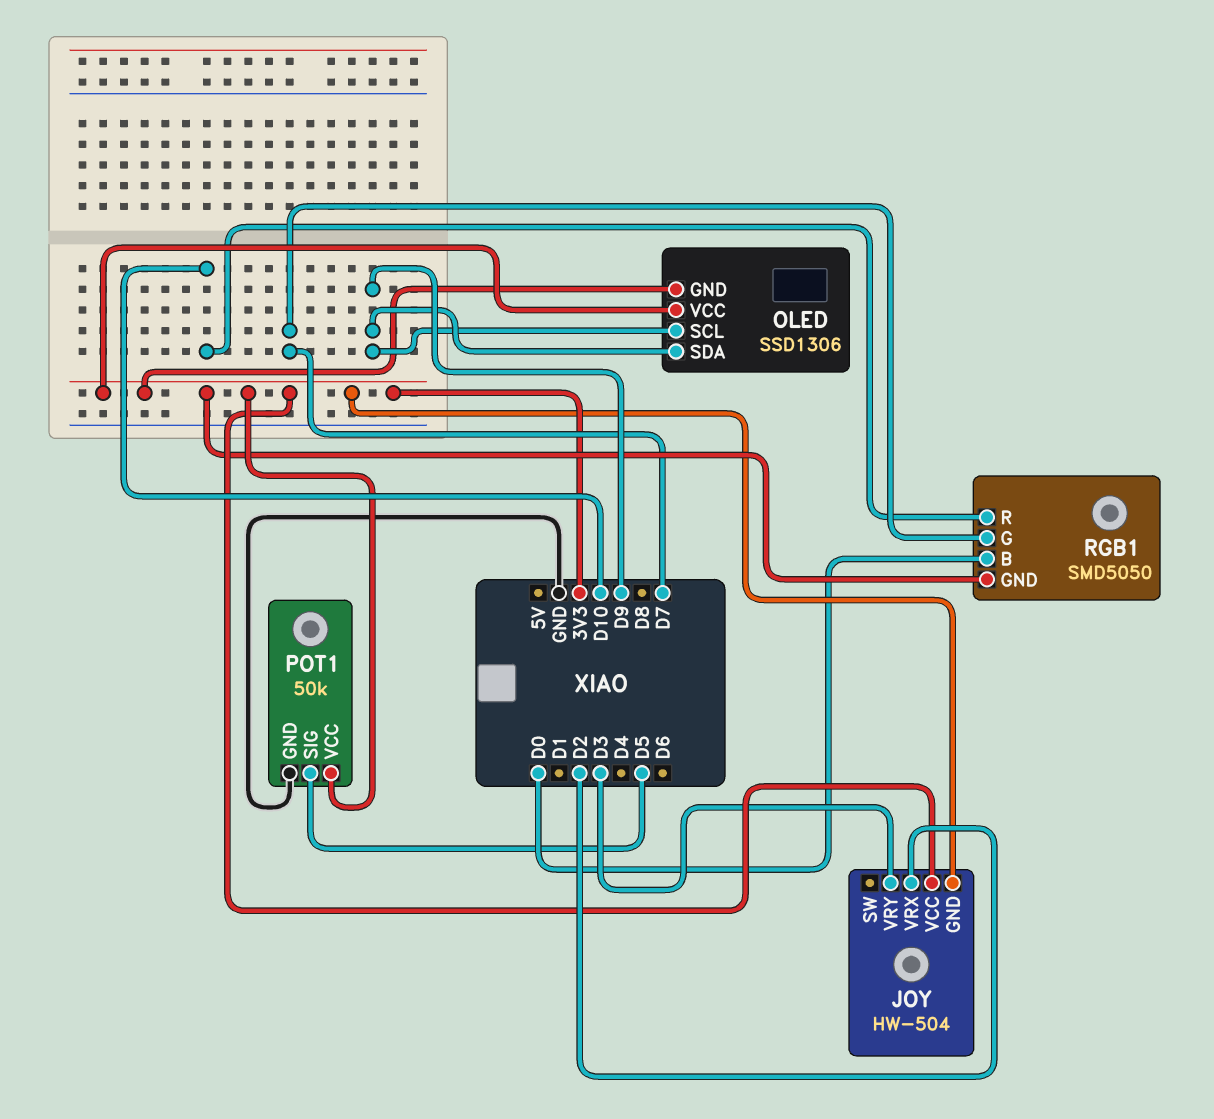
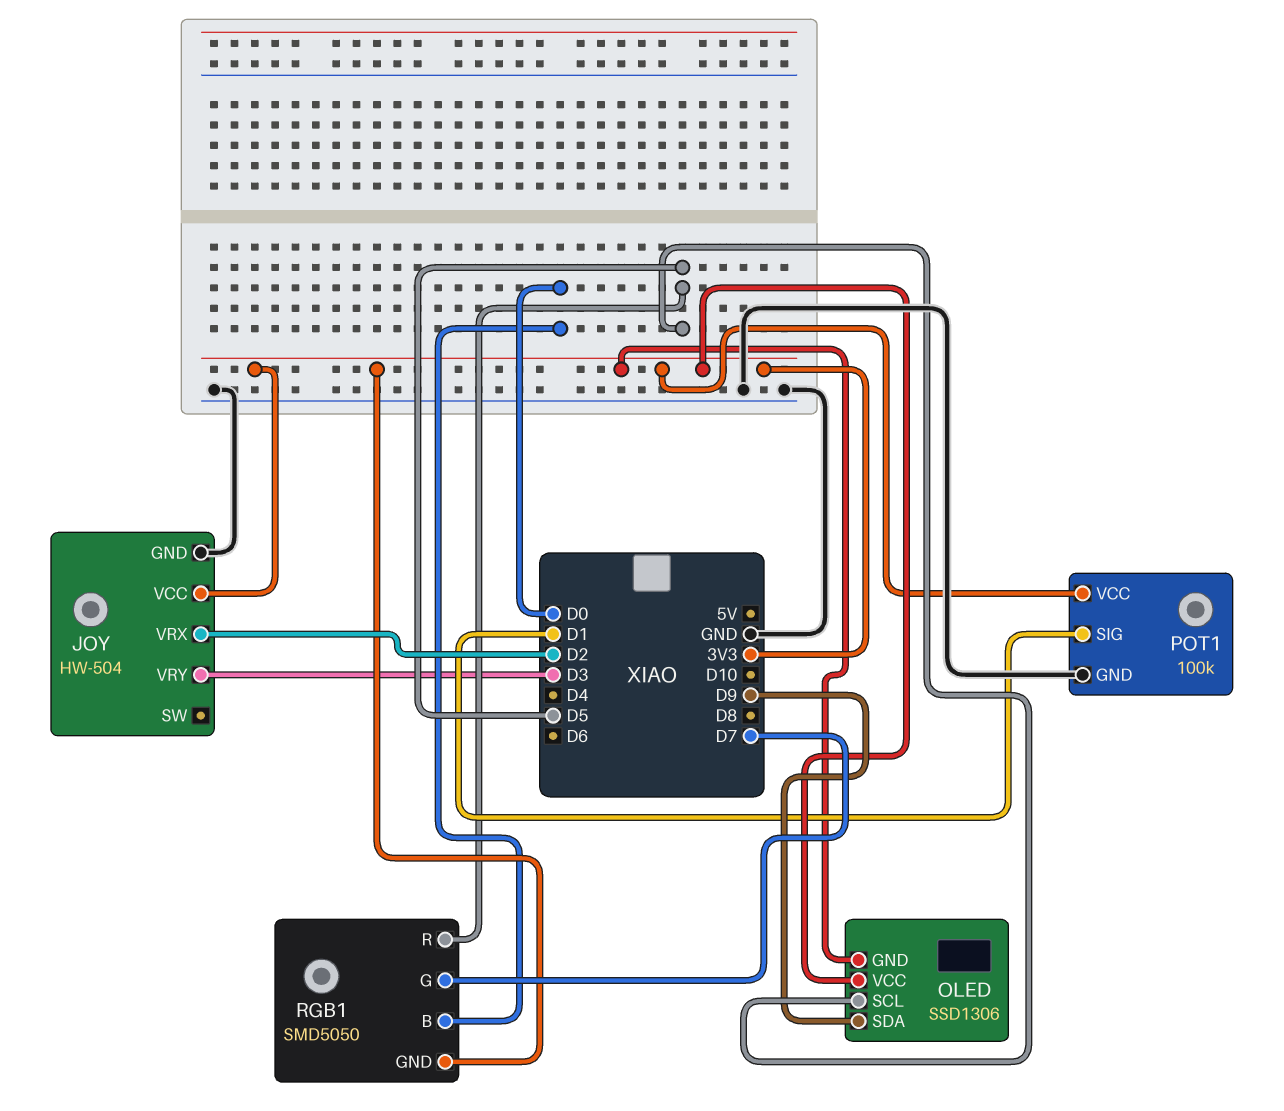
JOY pin GND: 3V3 -> GND
OLED pin SCL: D9 -> D5
POT1: 50k -> 100k
POT1 pin SIG: D5 -> D1
RGB1 pin R: D10 -> D5

